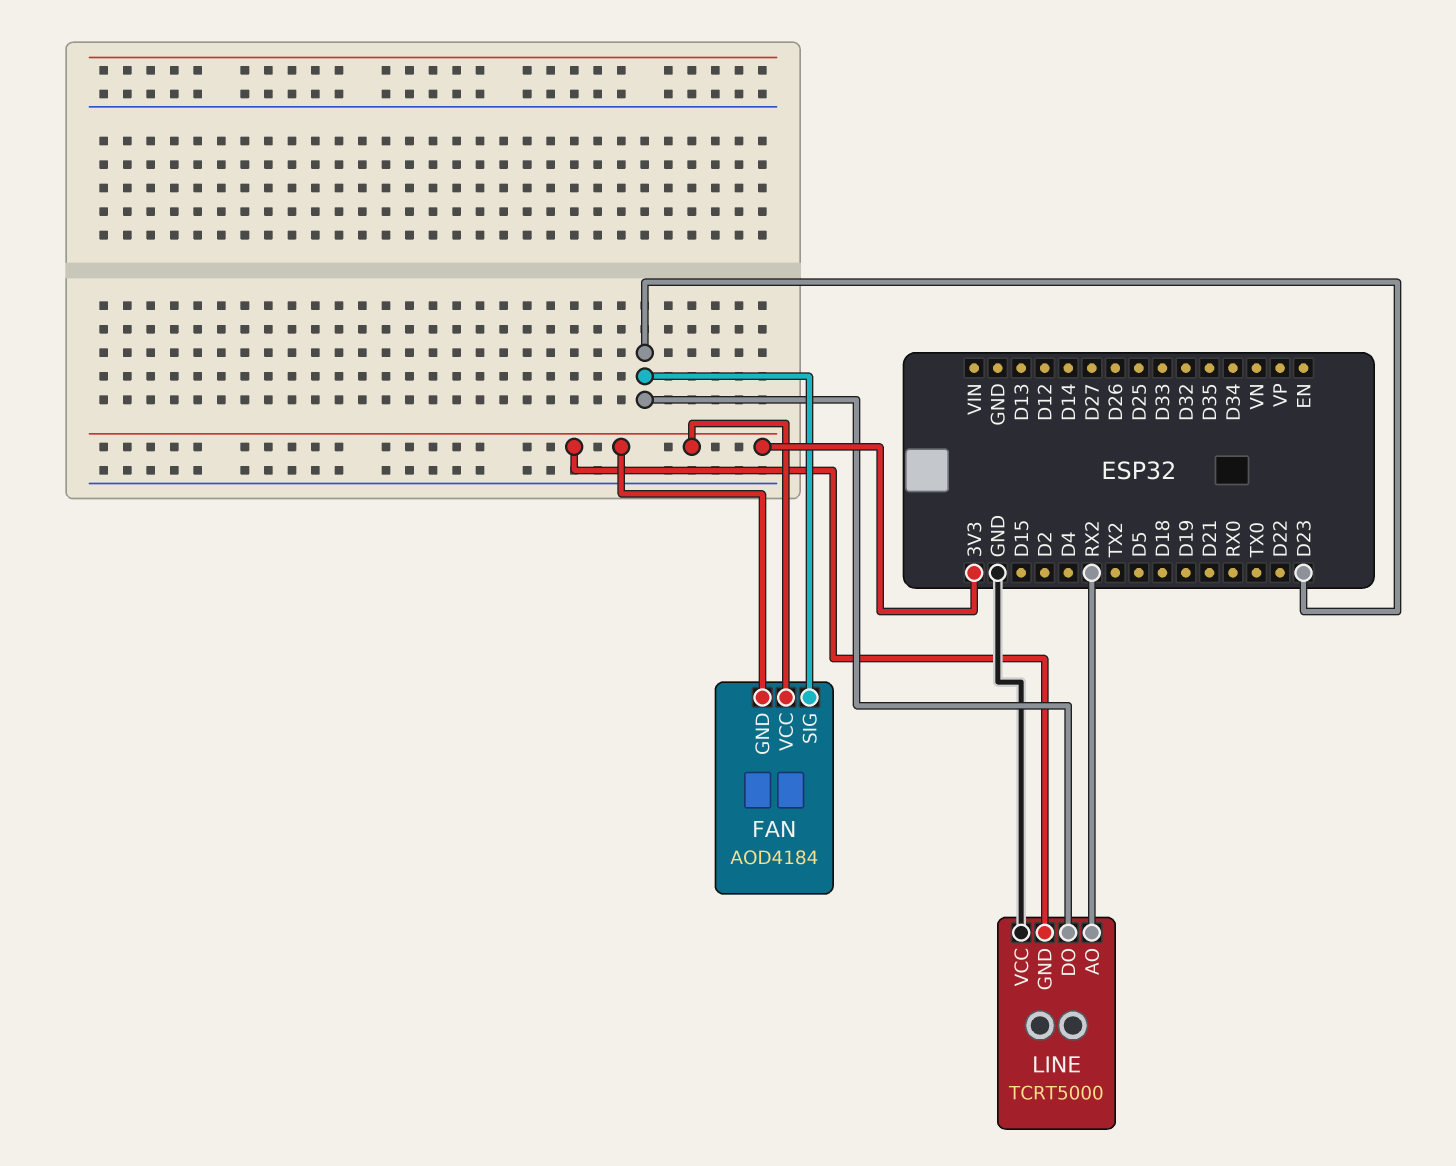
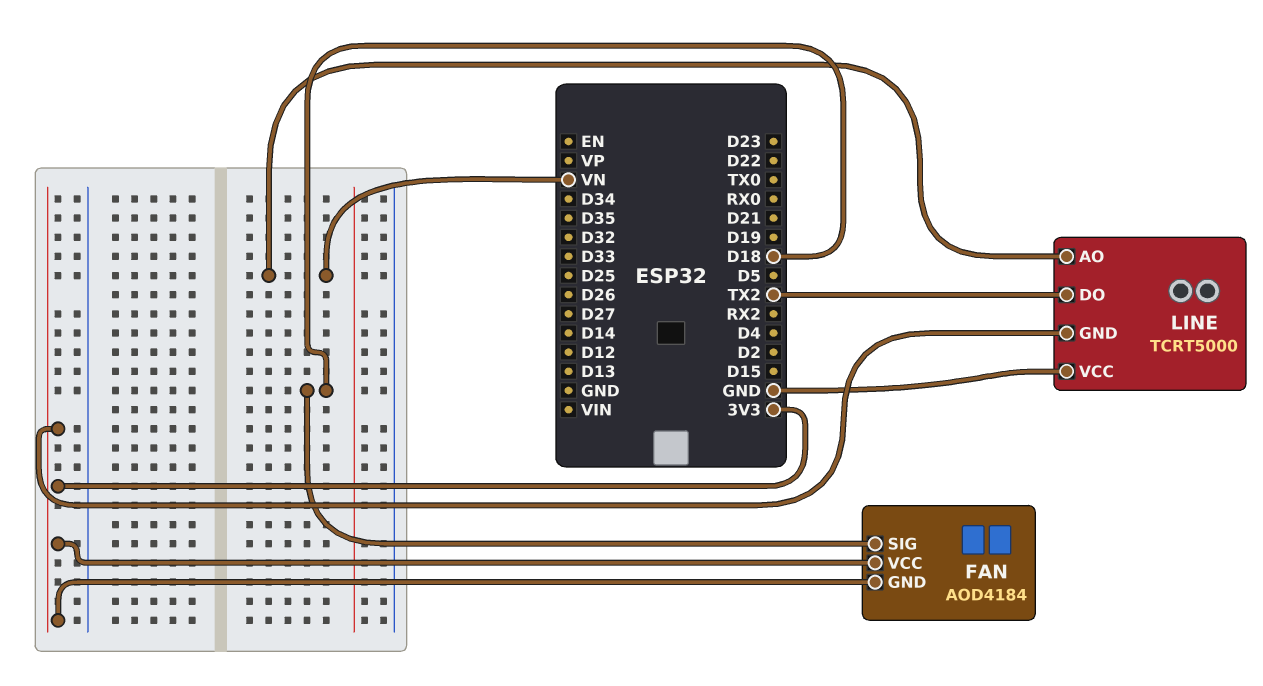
FAN pin SIG: D23 -> D18
LINE pin AO: RX2 -> VN
LINE pin DO: D23 -> TX2

